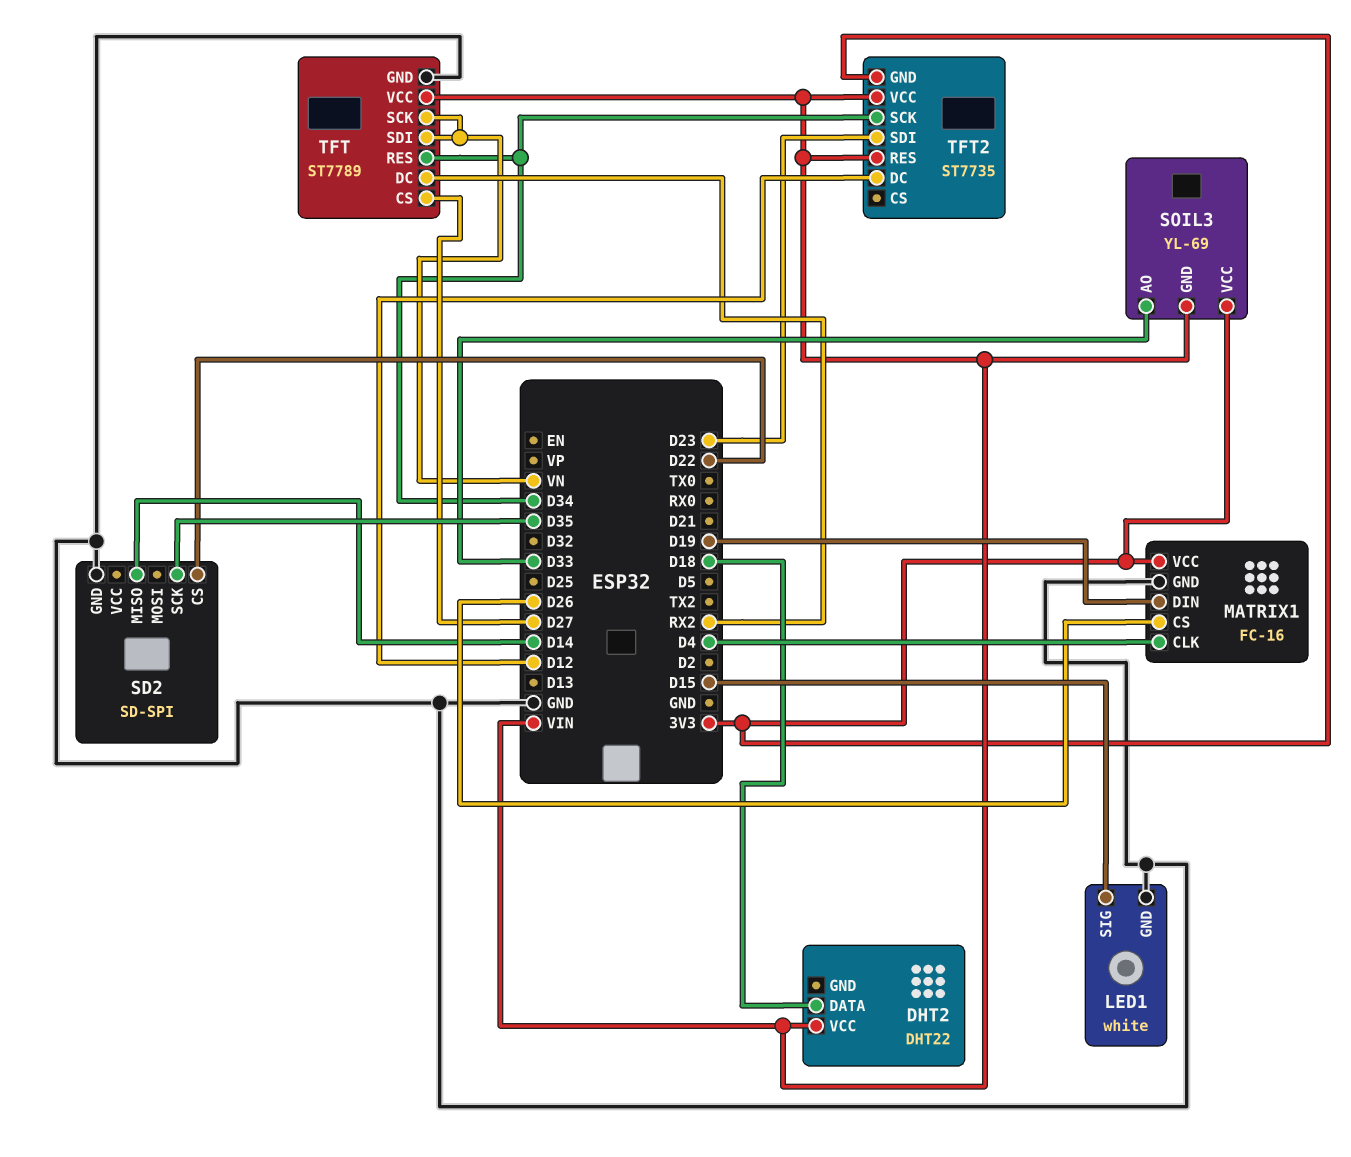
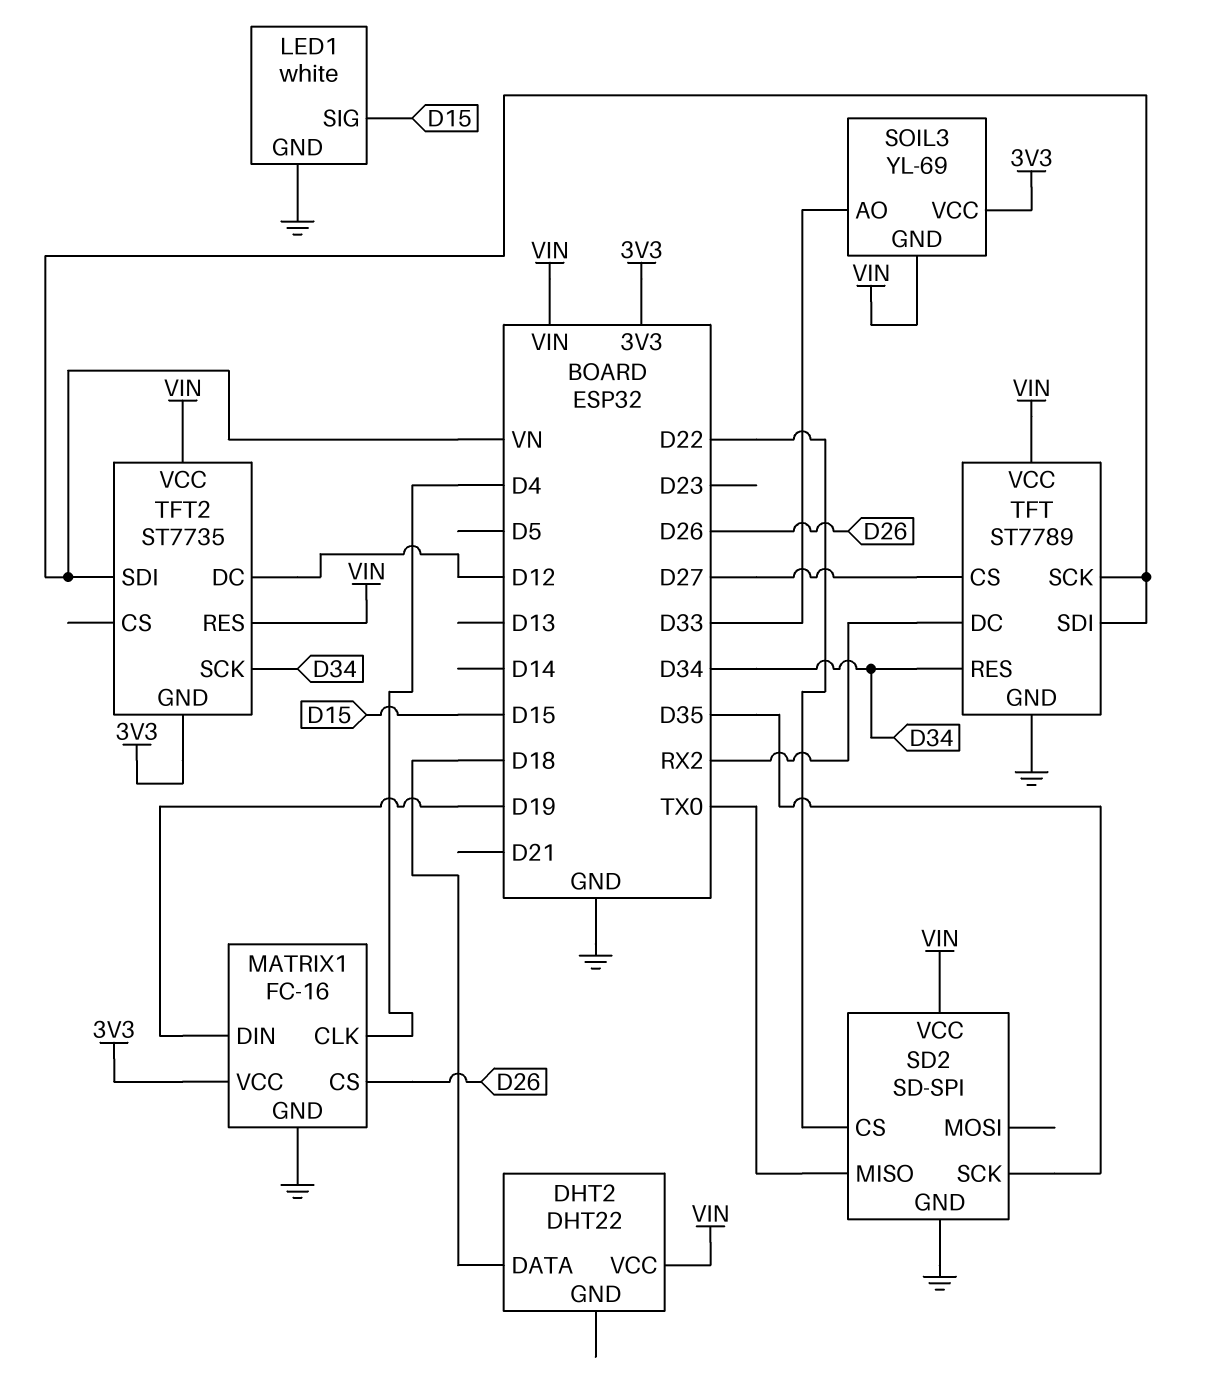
SD2 pin MISO: D14 -> TX0
SD2 pin VCC: none -> VIN
TFT2 pin SDI: D23 -> VN

